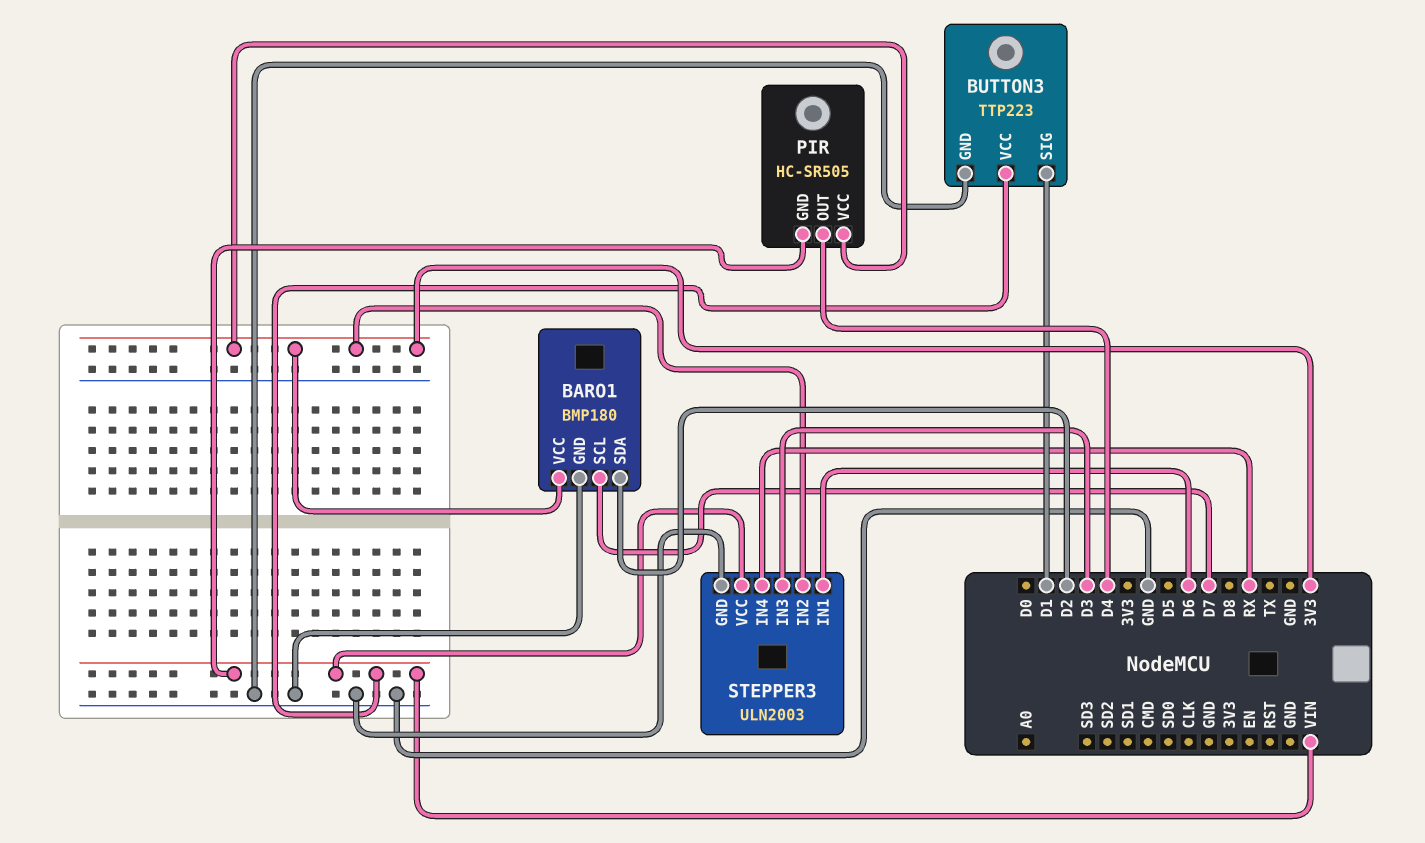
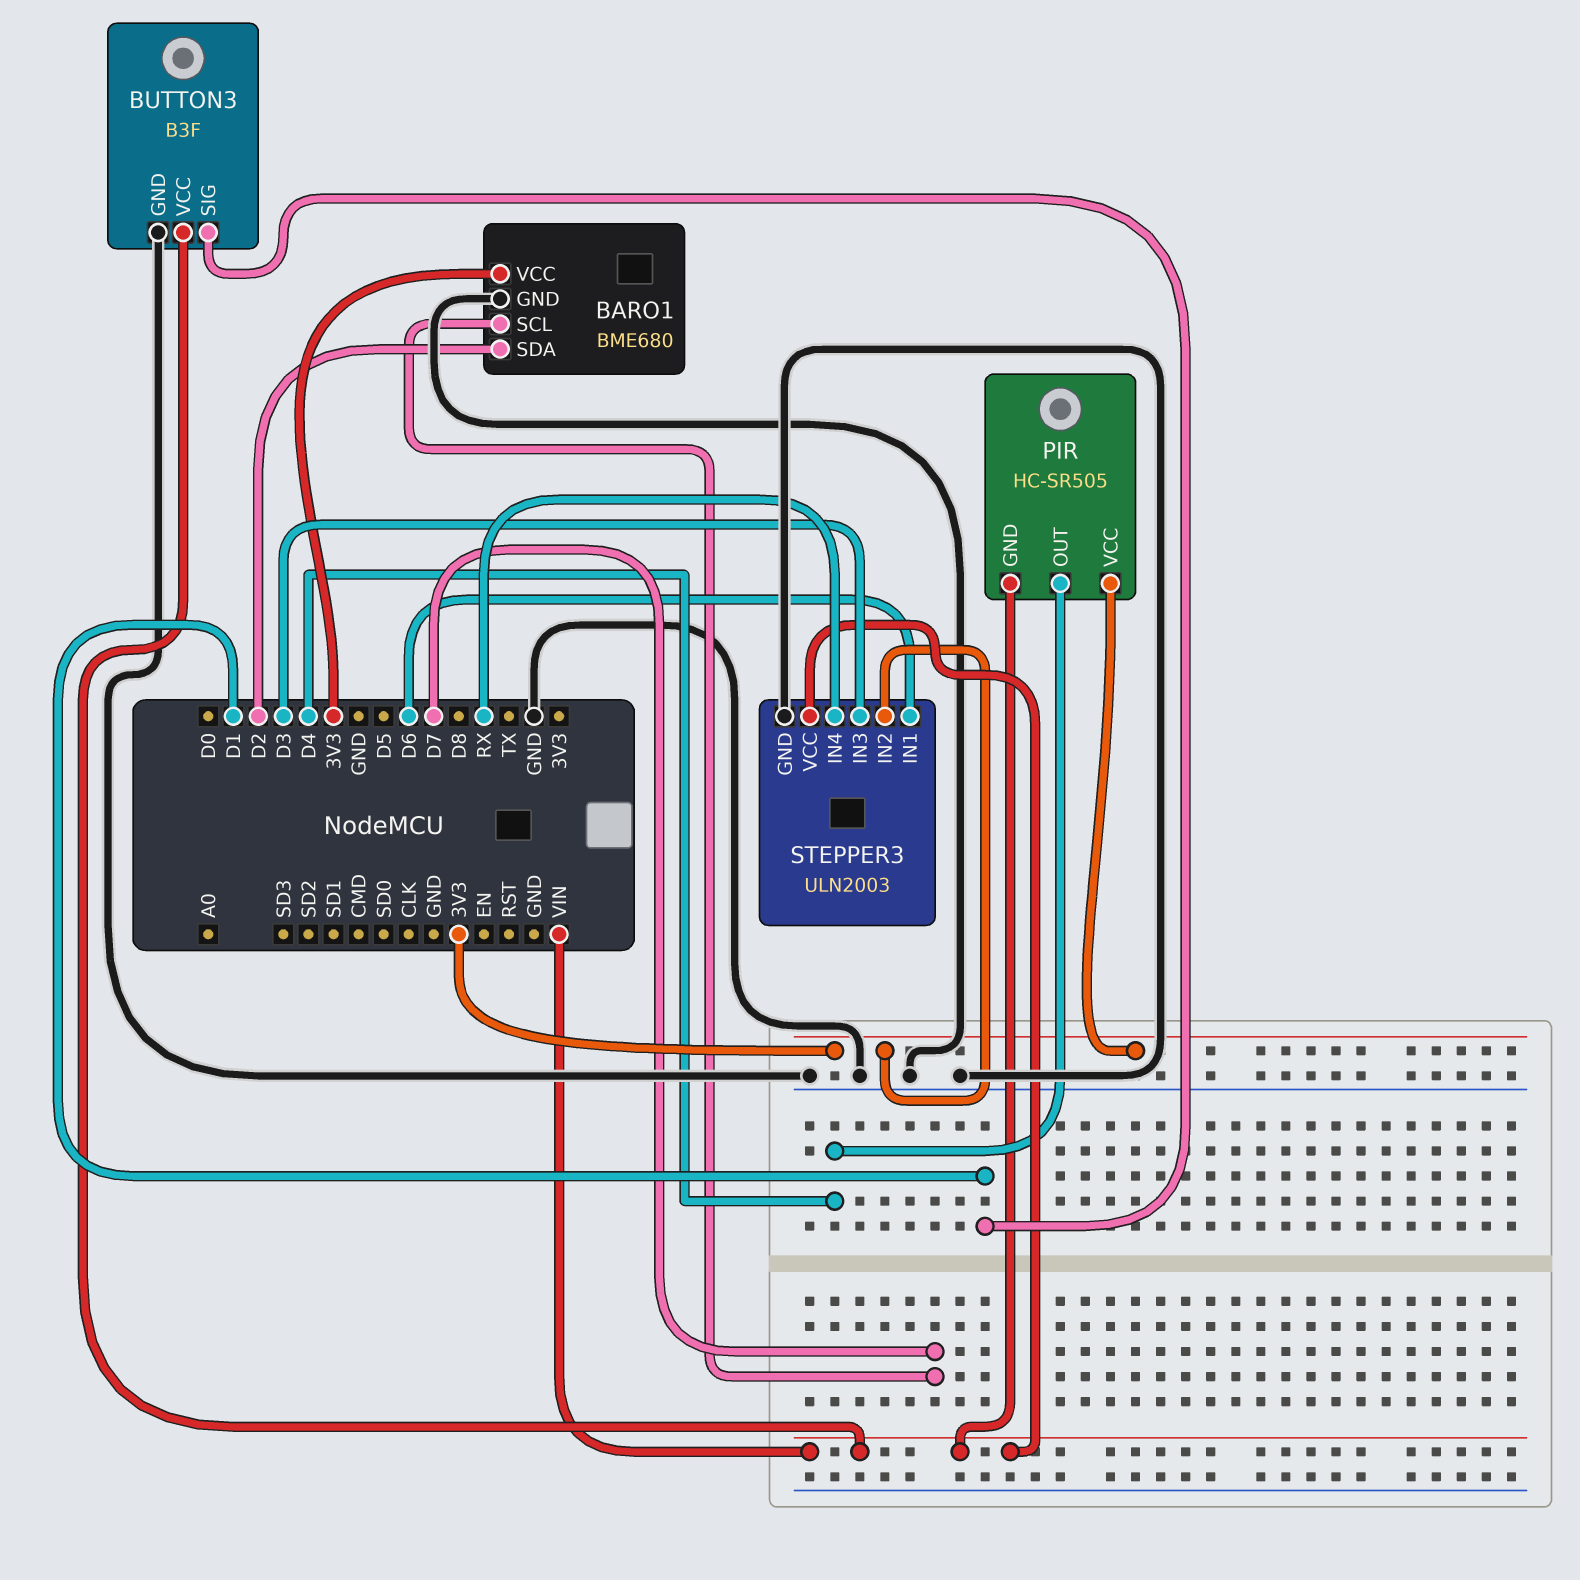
BARO1: BMP180 -> BME680
BUTTON3: TTP223 -> B3F

